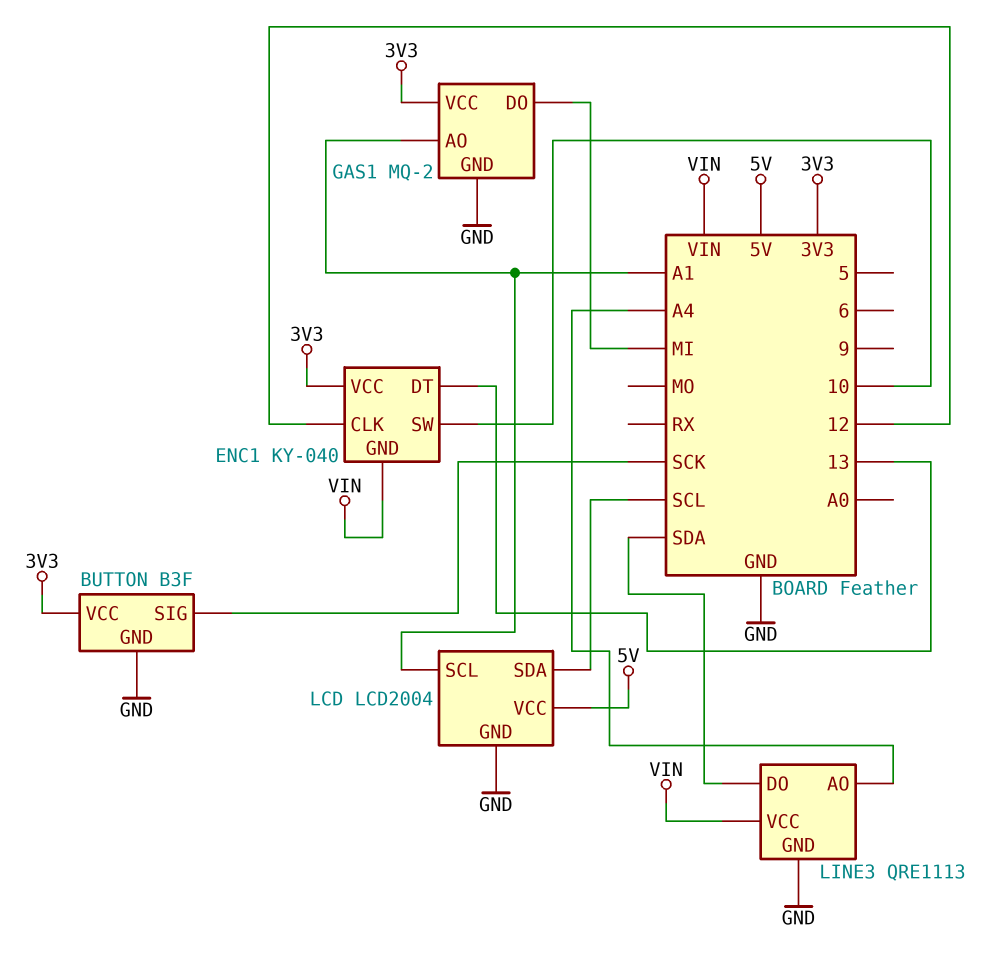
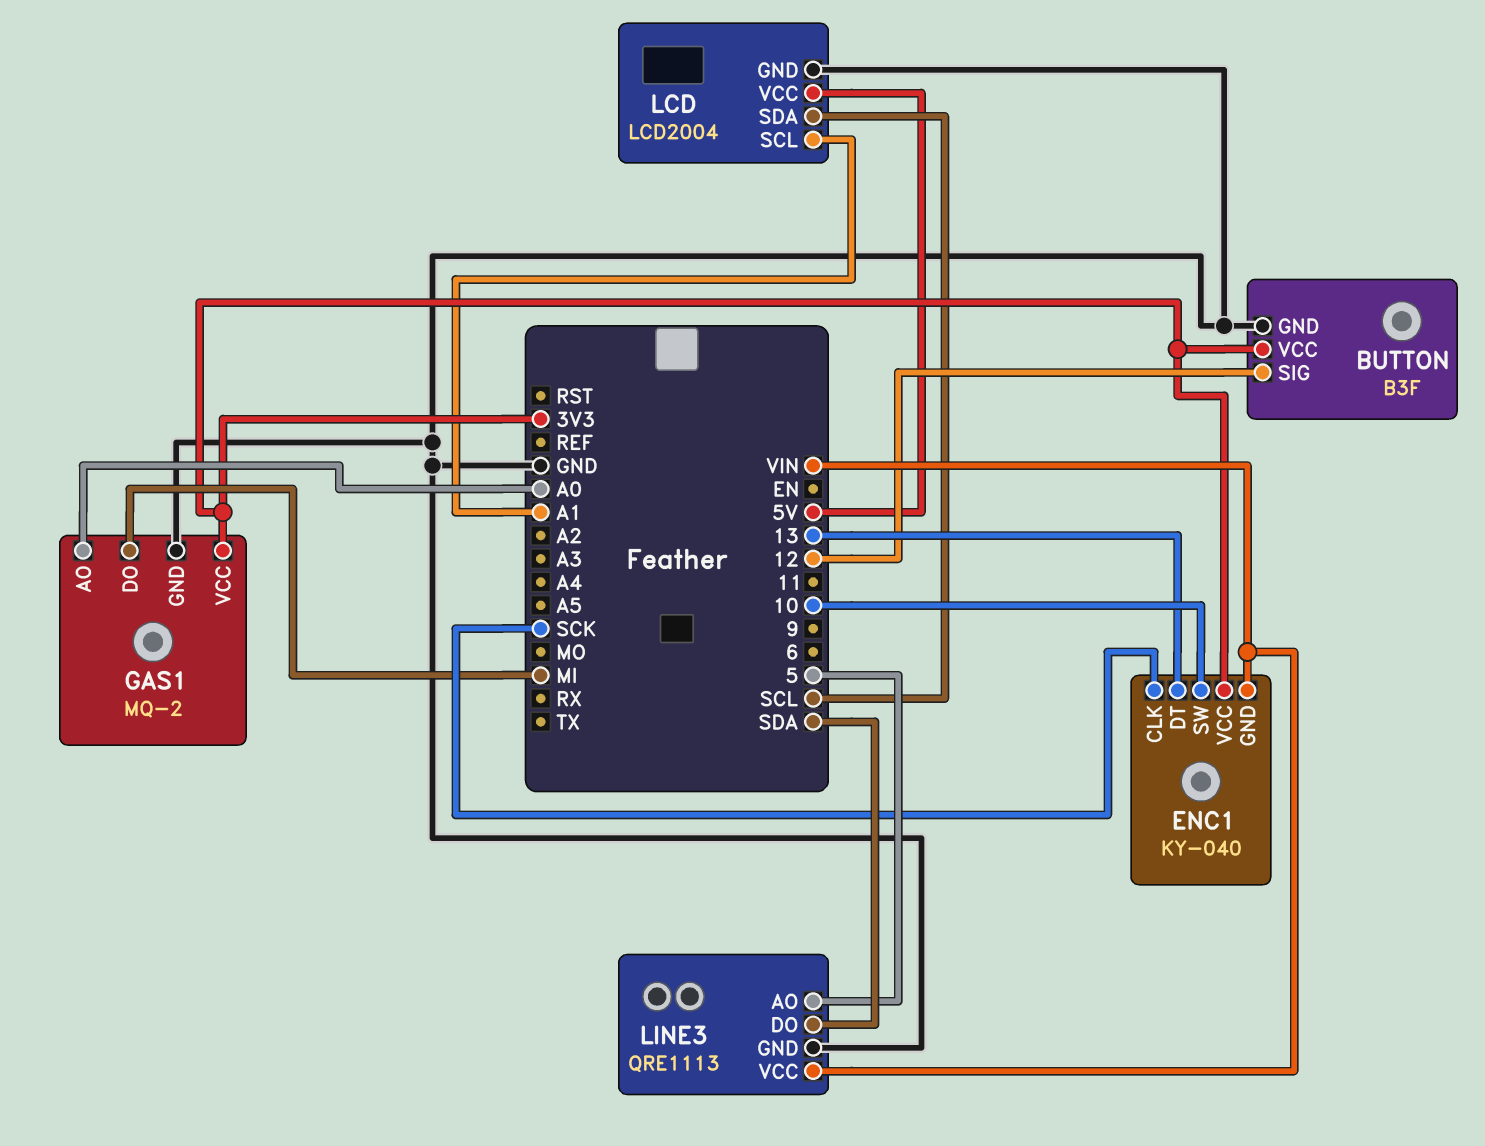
BUTTON pin SIG: SCK -> 12
ENC1 pin CLK: 12 -> SCK
GAS1 pin AO: A1 -> A0
LINE3 pin AO: A4 -> 5

